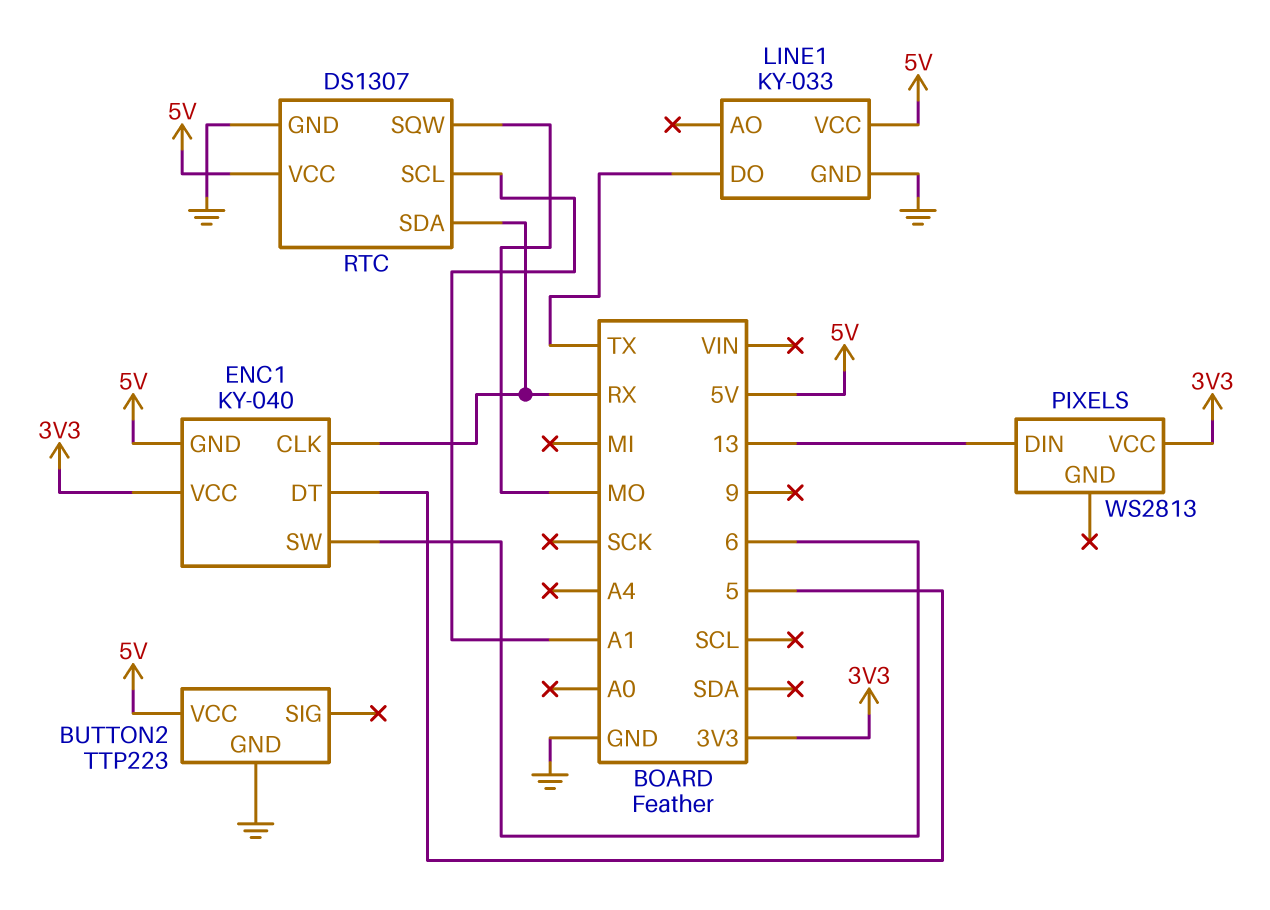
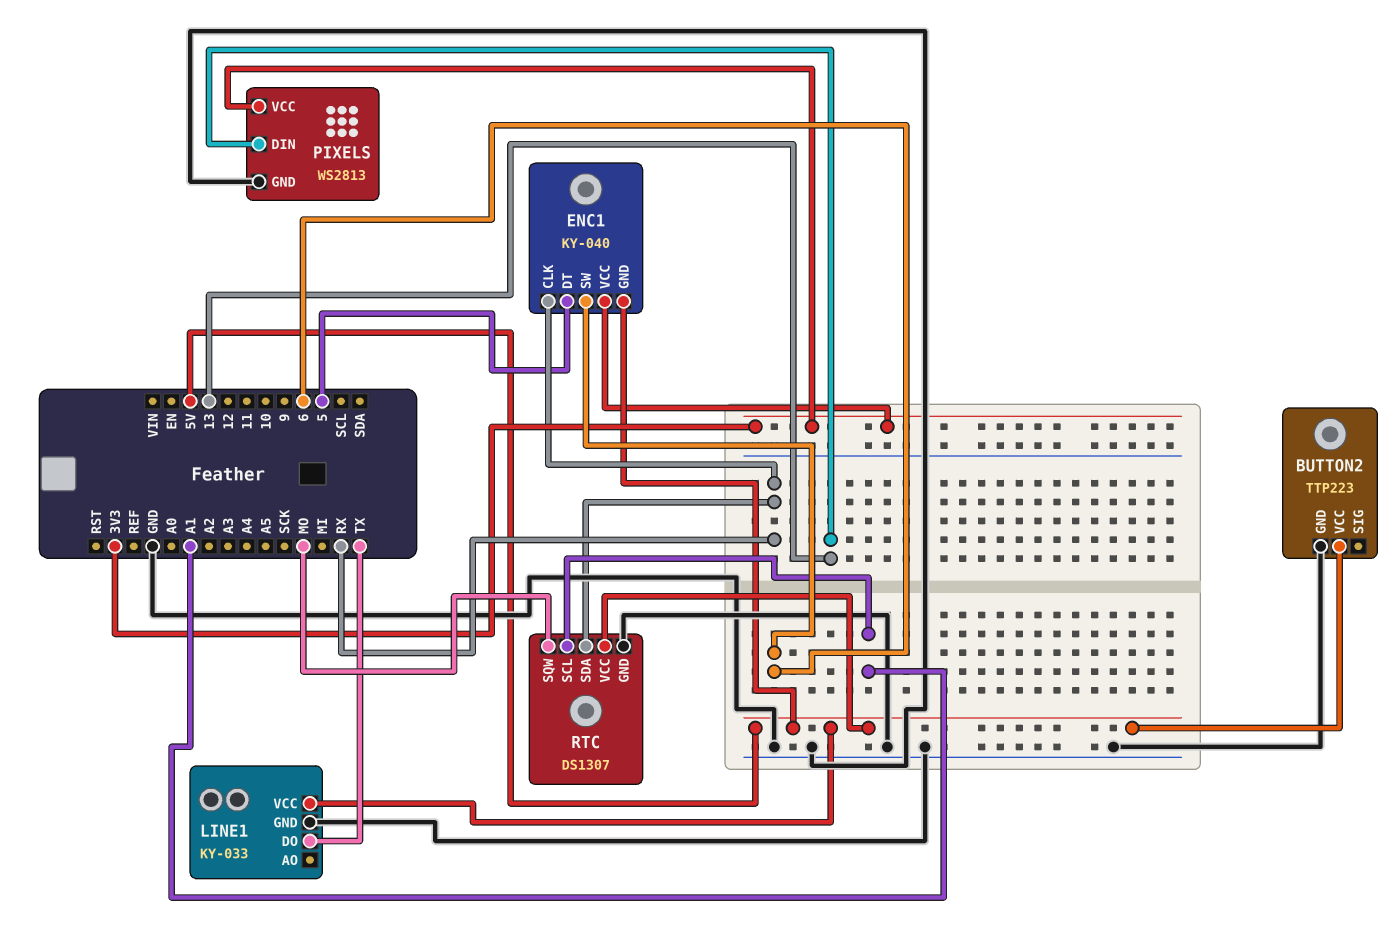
PIXELS pin GND: none -> GND

